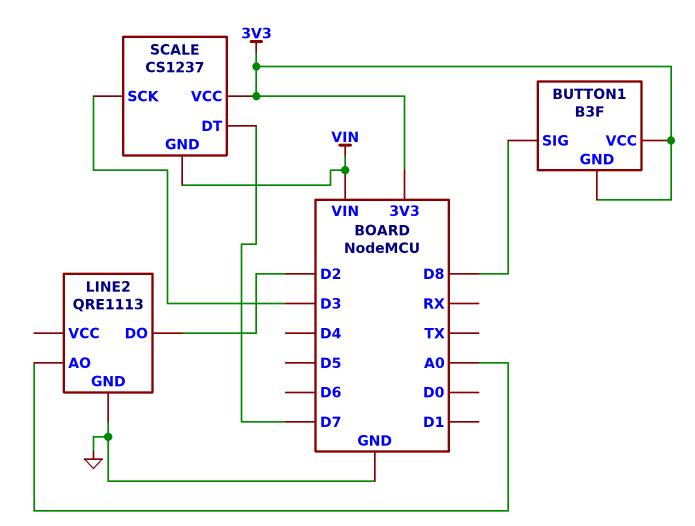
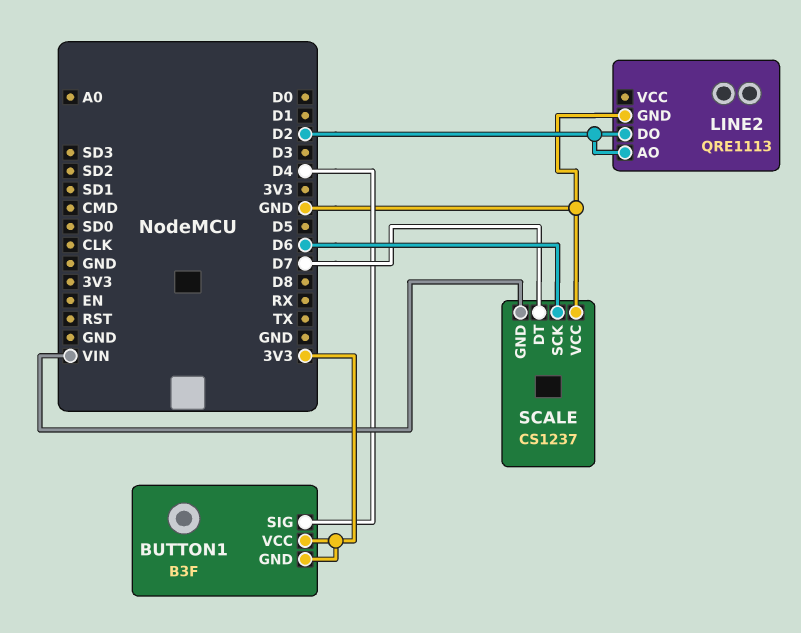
BUTTON1 pin SIG: D8 -> D4
LINE2 pin AO: A0 -> D2
SCALE pin SCK: D3 -> D6
SCALE pin VCC: 3V3 -> GND

